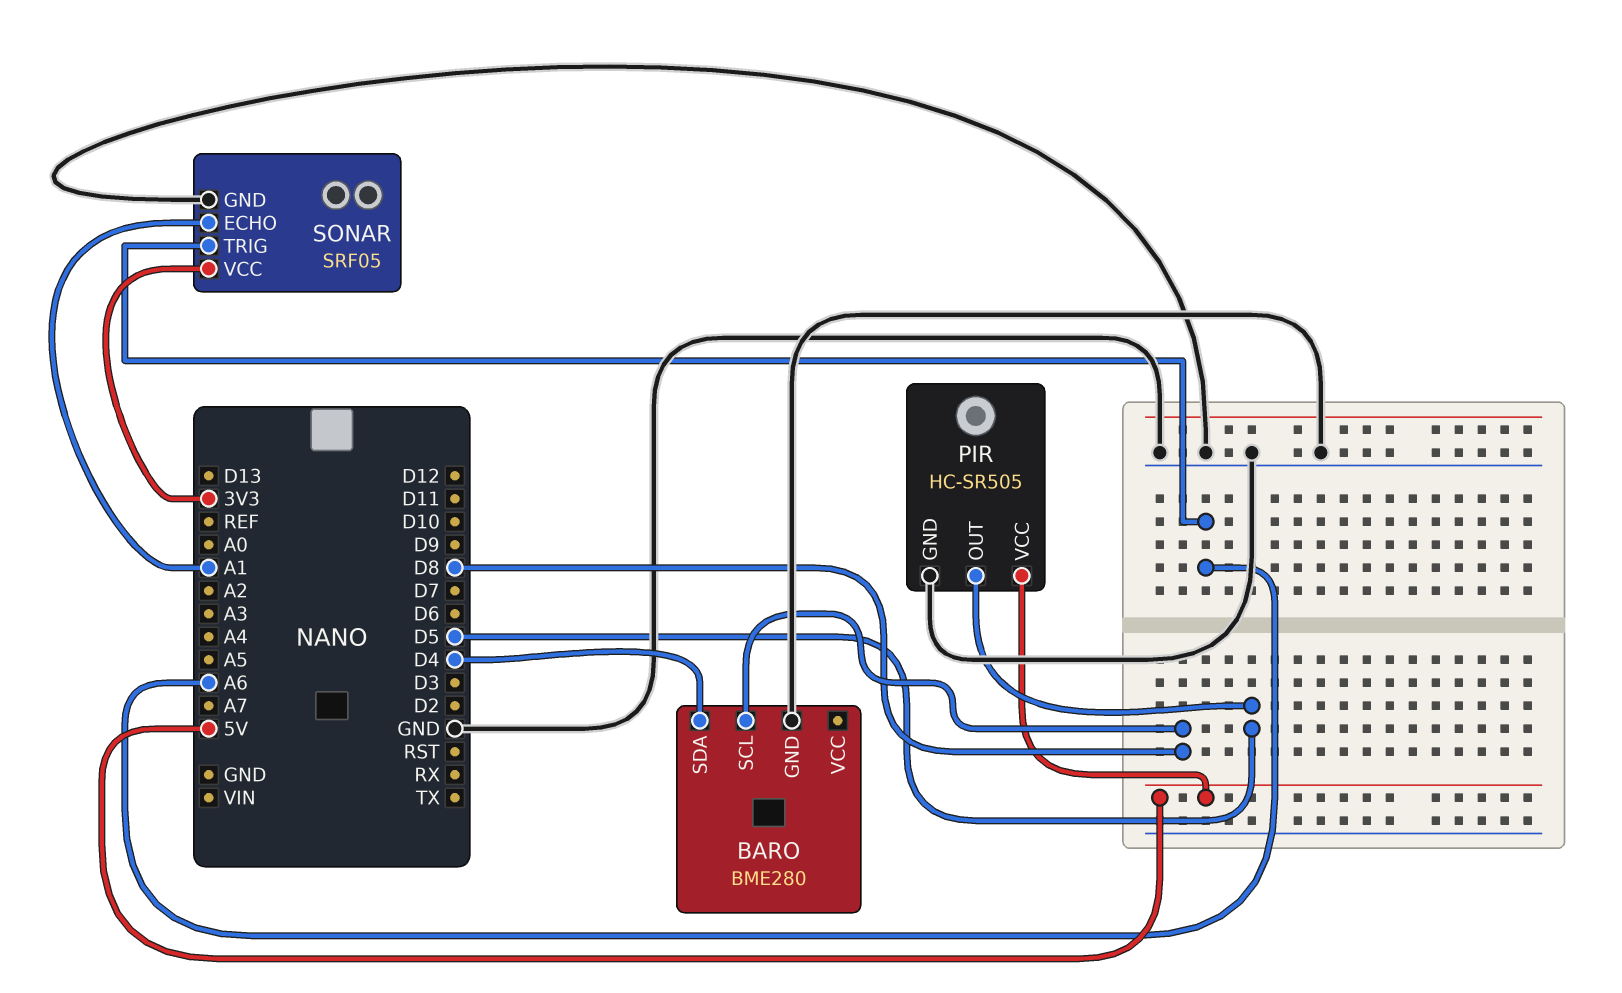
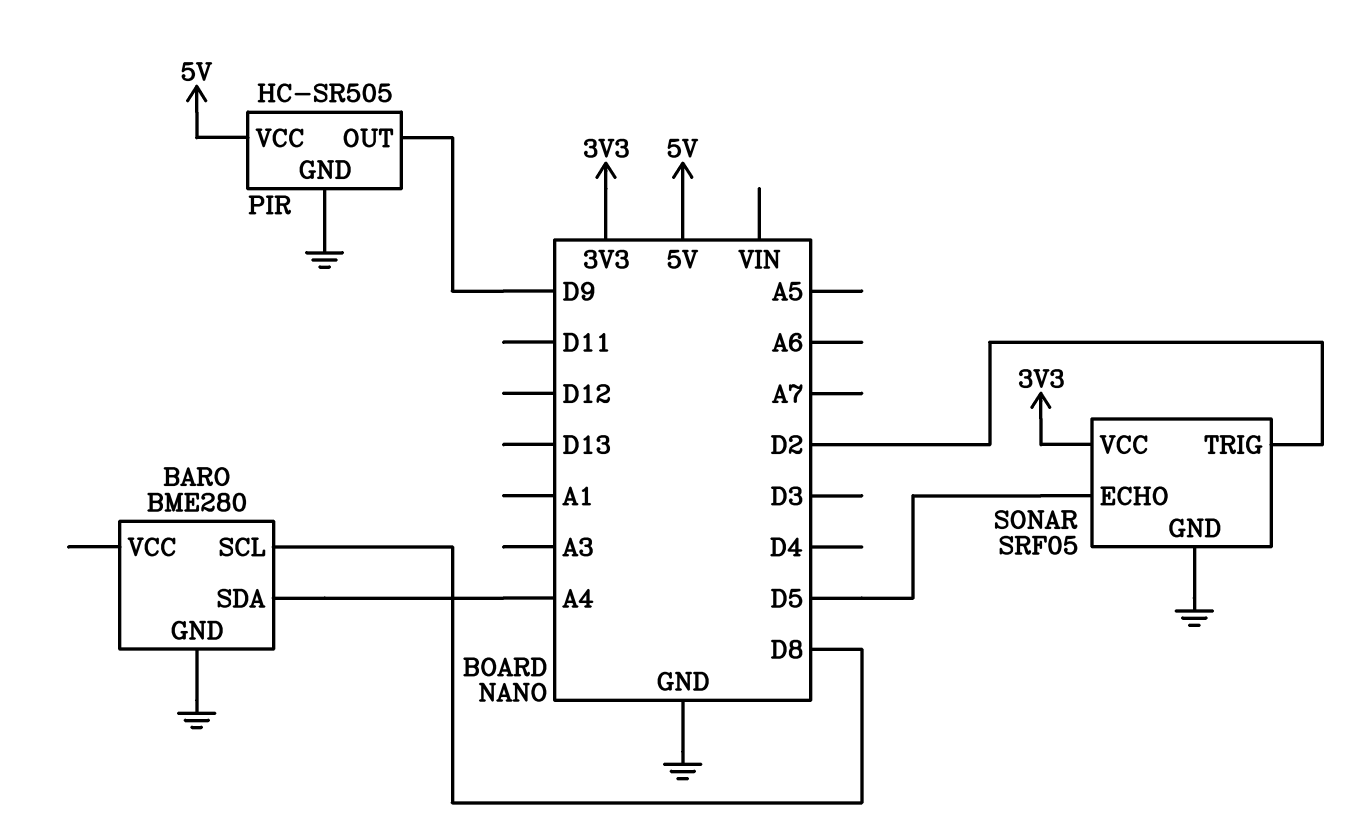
BARO pin SDA: D4 -> A4
PIR pin OUT: D5 -> D9
SONAR pin ECHO: A1 -> D5
SONAR pin TRIG: A6 -> D2

